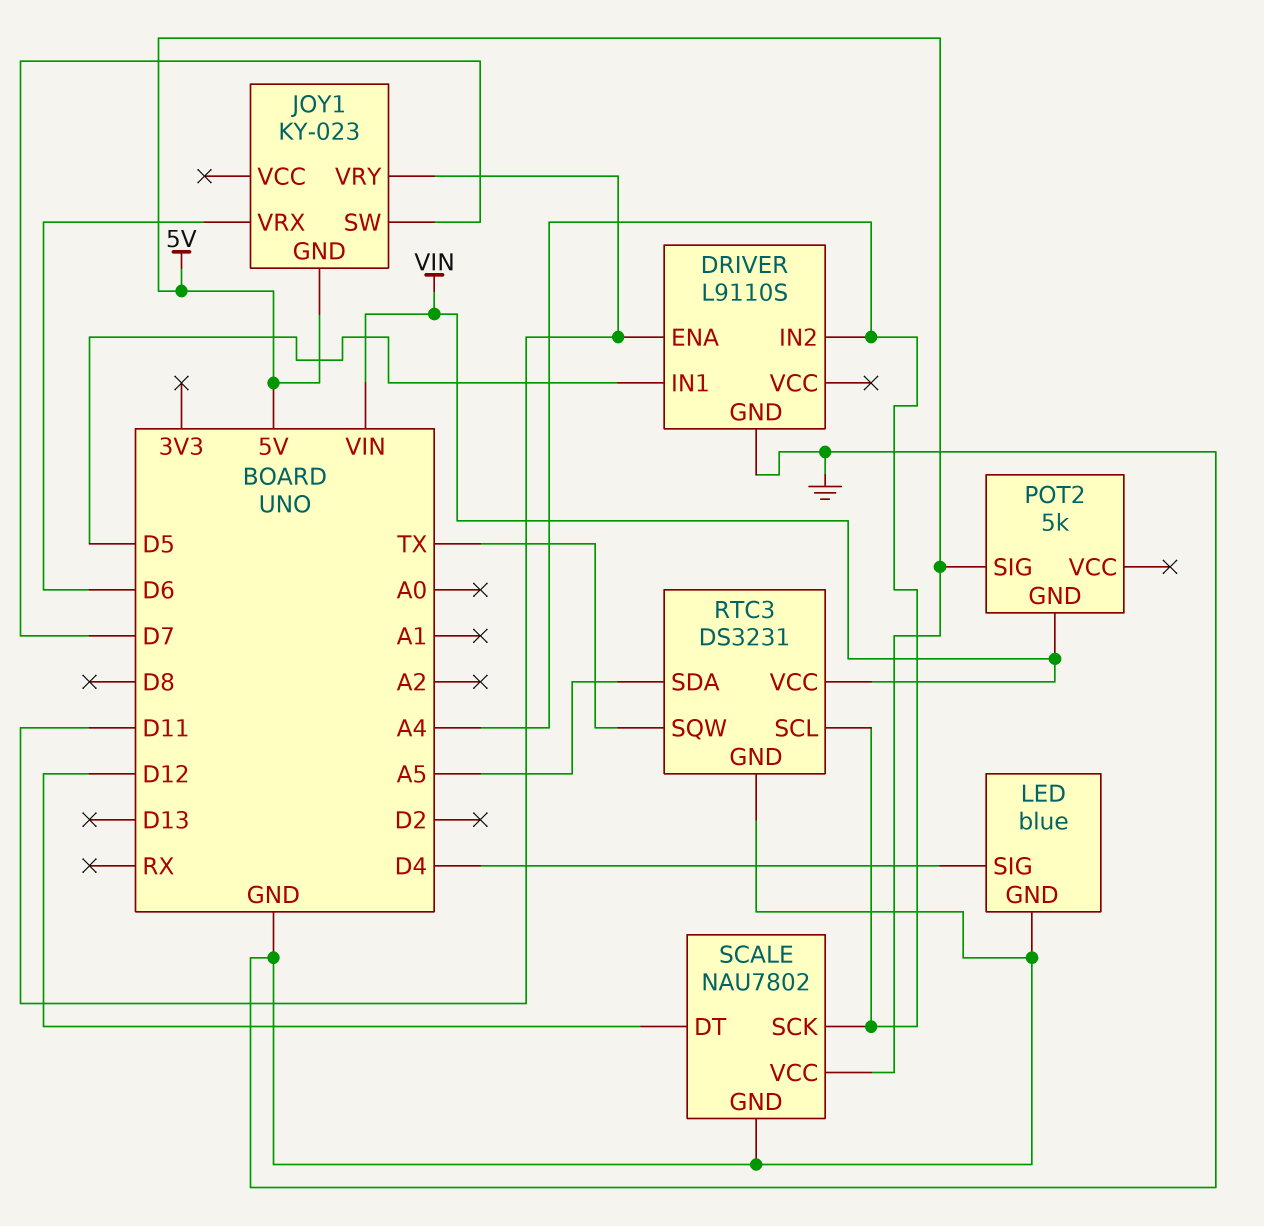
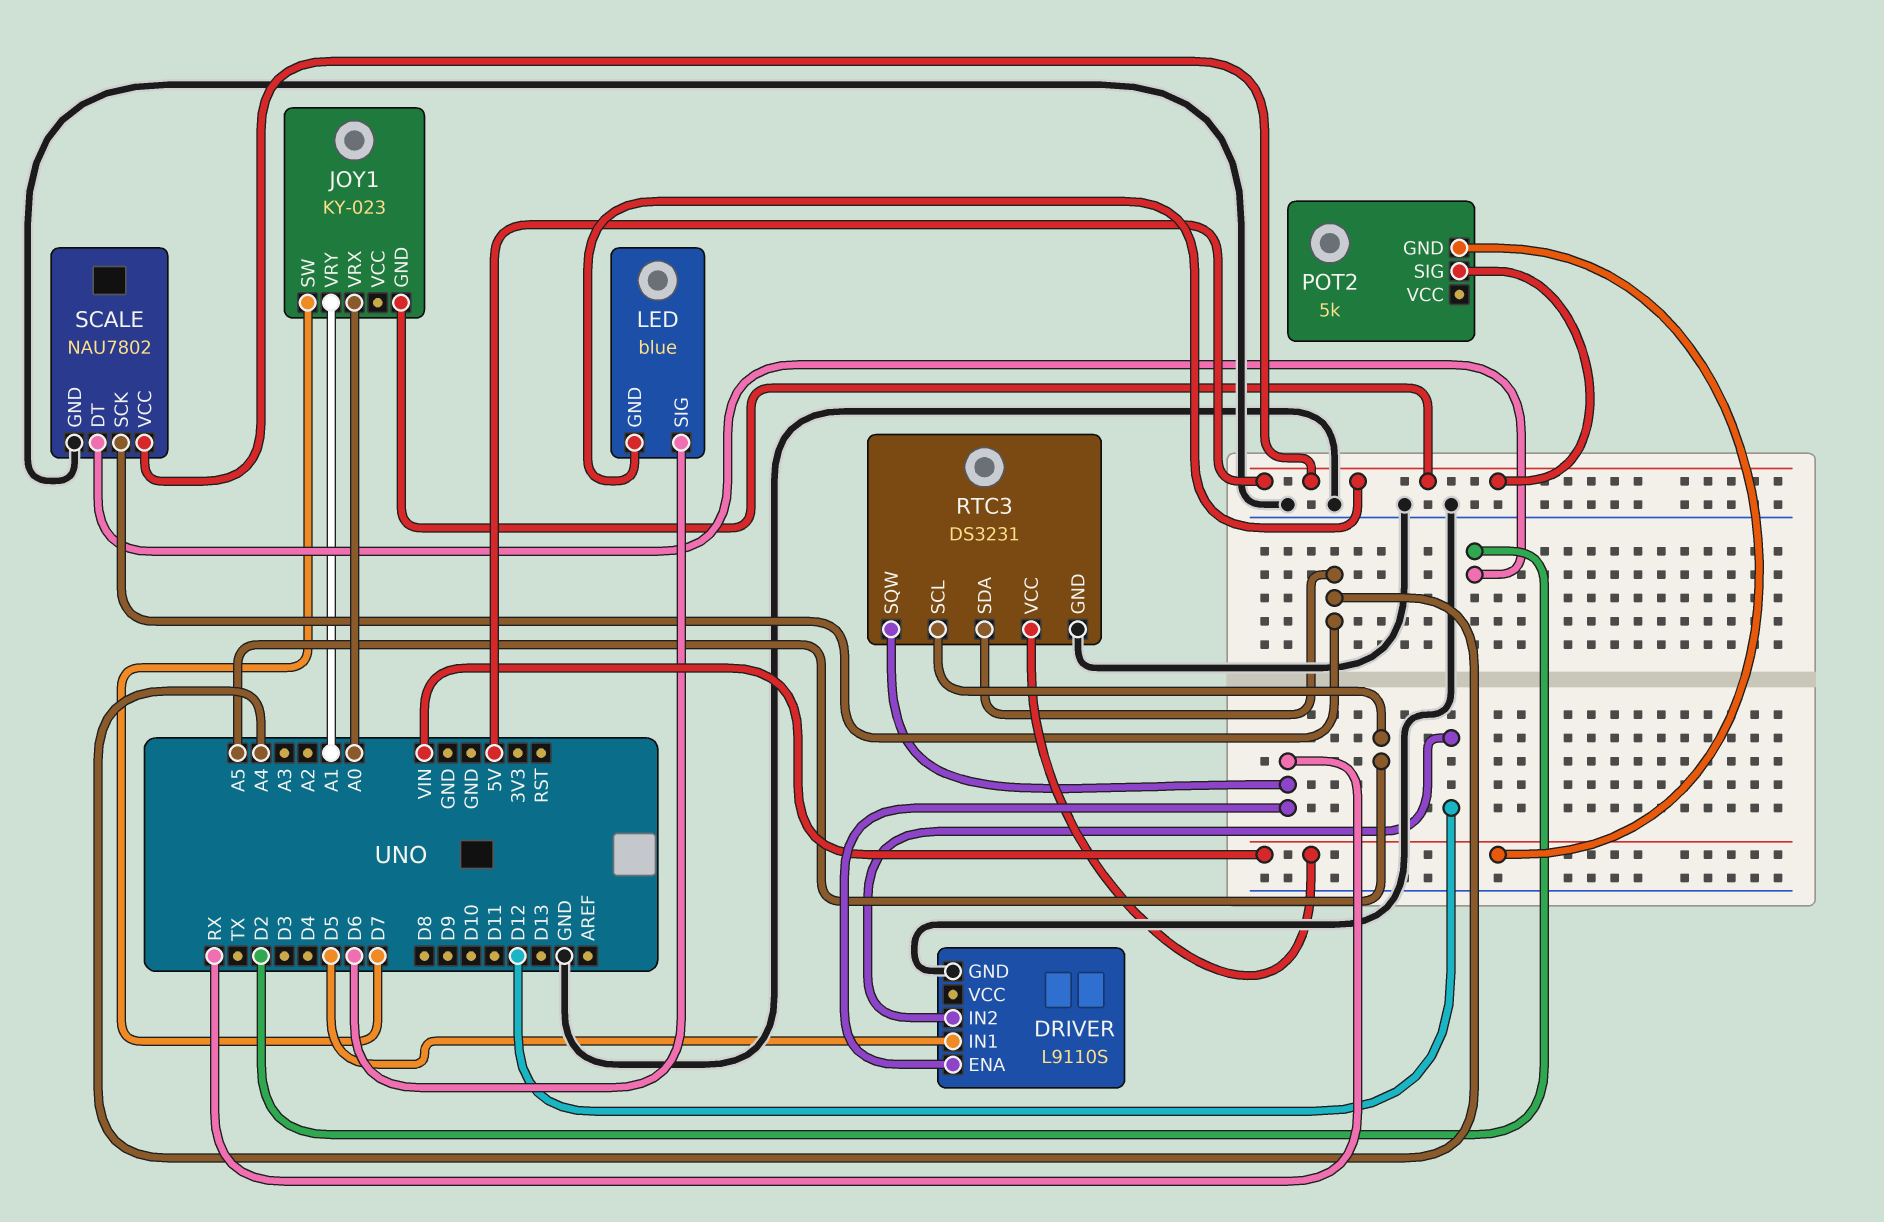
DRIVER pin ENA: D11 -> RX
DRIVER pin IN2: A4 -> D12
JOY1 pin VRX: D6 -> A0
JOY1 pin VRY: D11 -> A1
LED pin GND: GND -> 5V
LED pin SIG: D4 -> D6
RTC3 pin SCL: A4 -> A5
RTC3 pin SDA: A5 -> A4
RTC3 pin SQW: TX -> RX
SCALE pin DT: D12 -> D2

